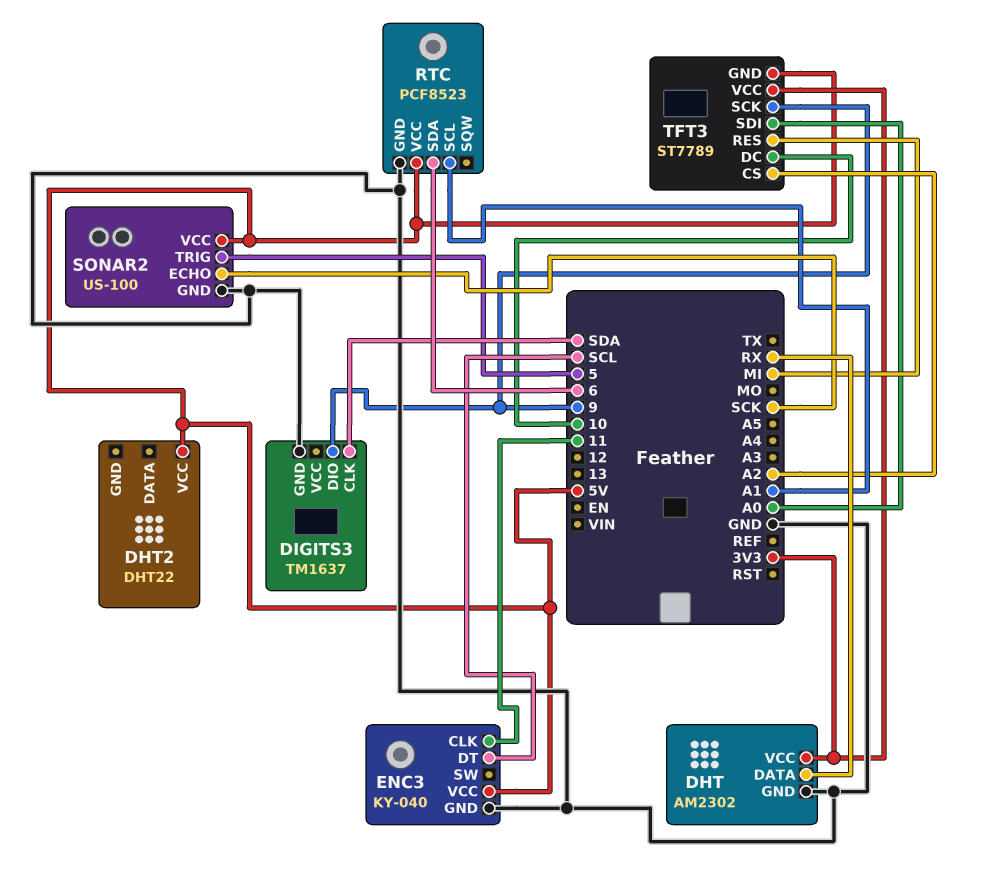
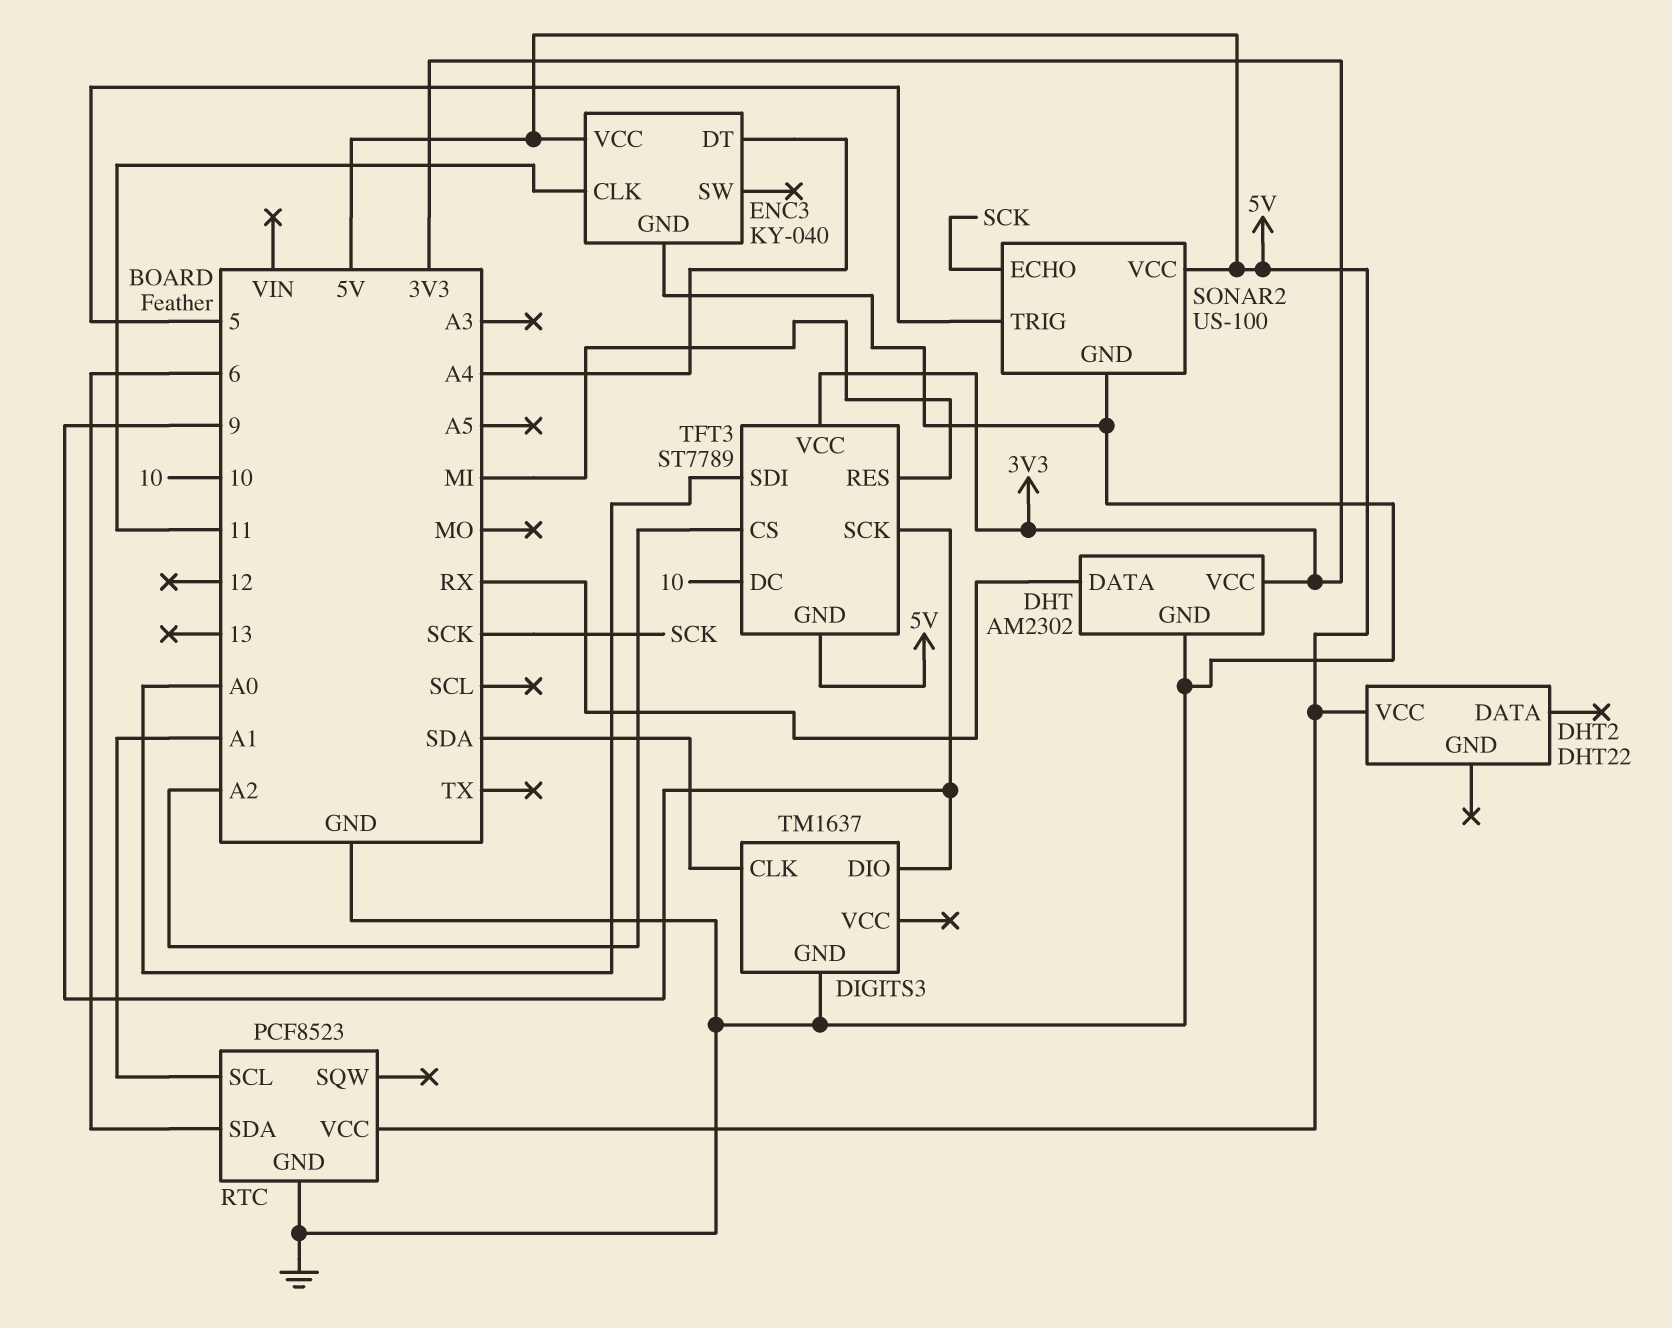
ENC3 pin DT: SCL -> A4

